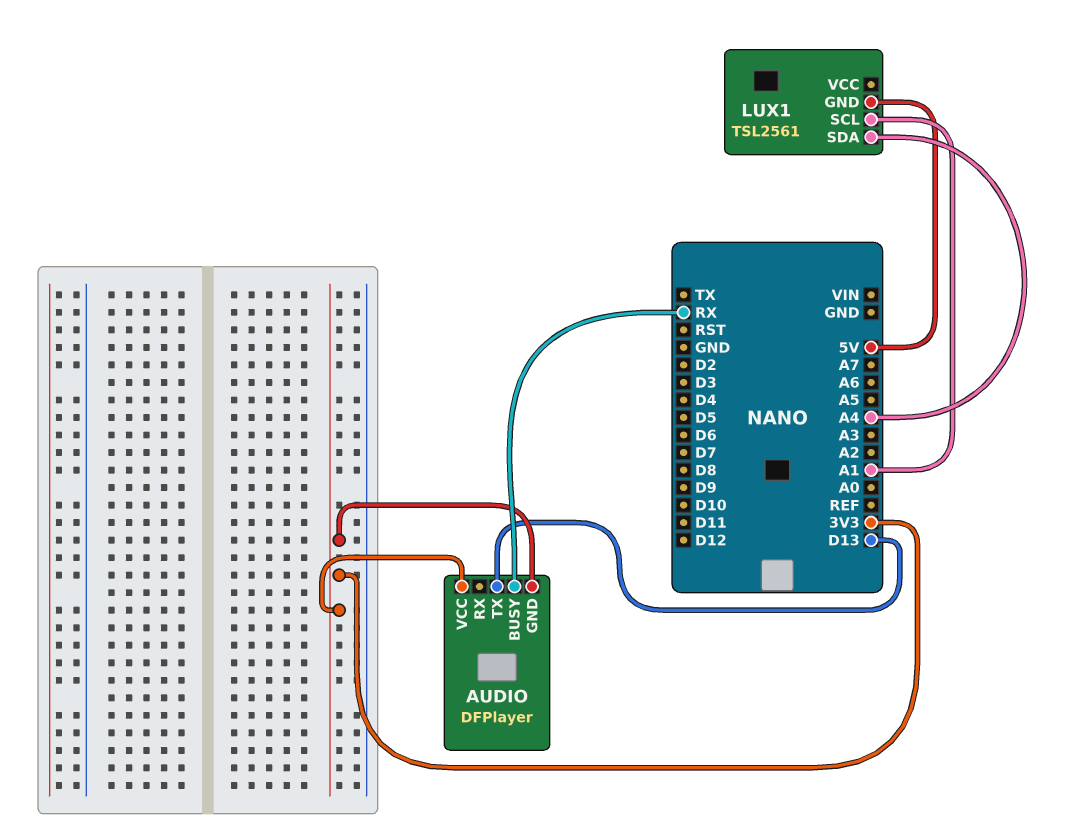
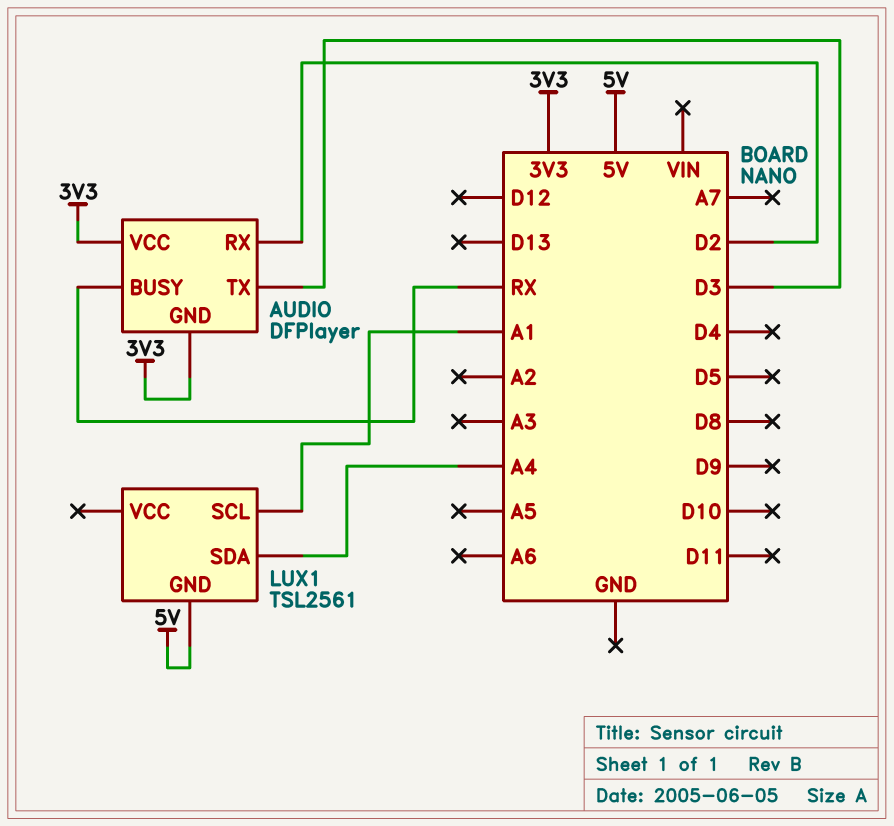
AUDIO pin RX: none -> D2
AUDIO pin TX: D13 -> D3

